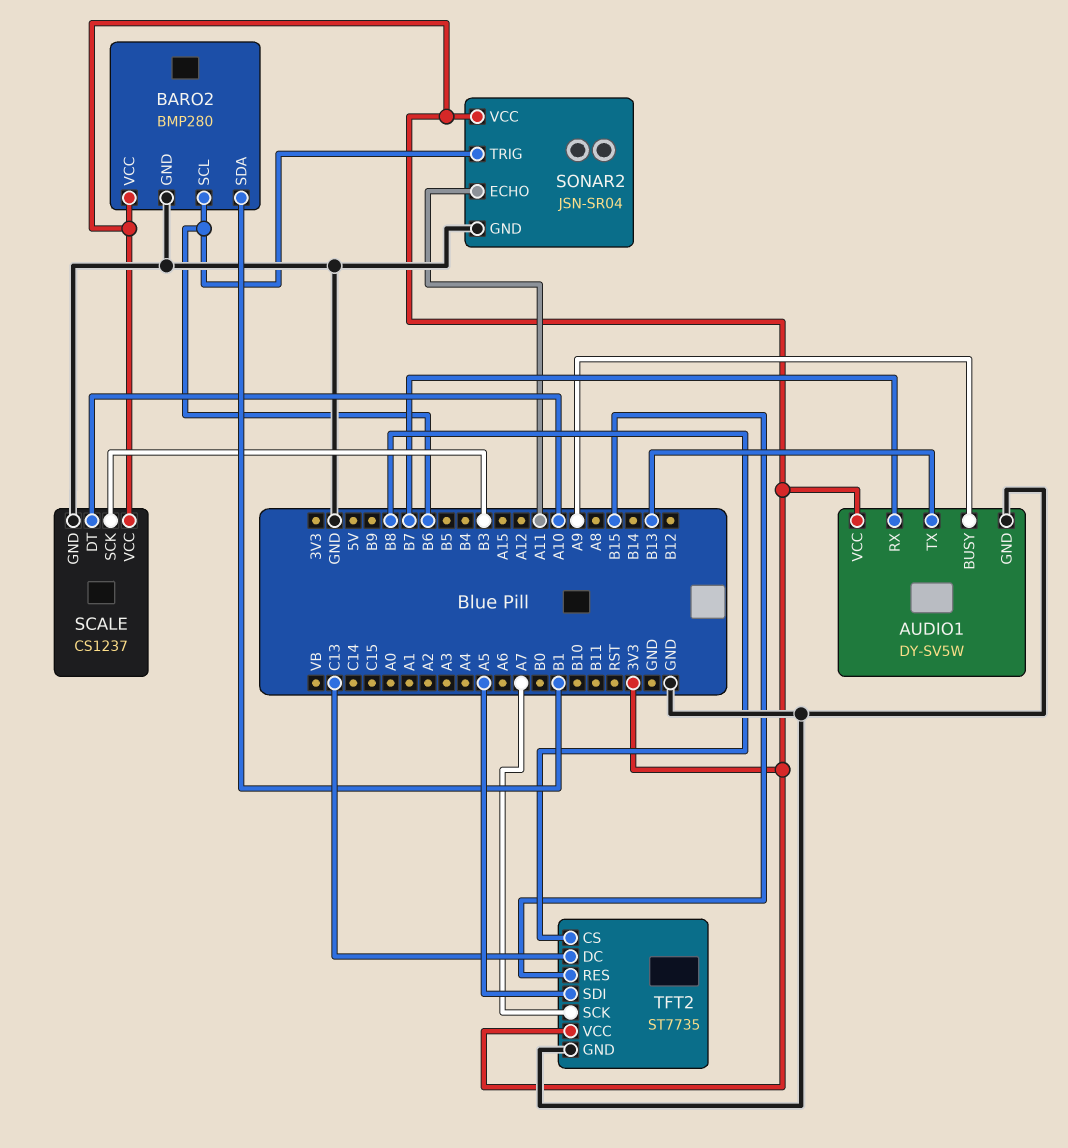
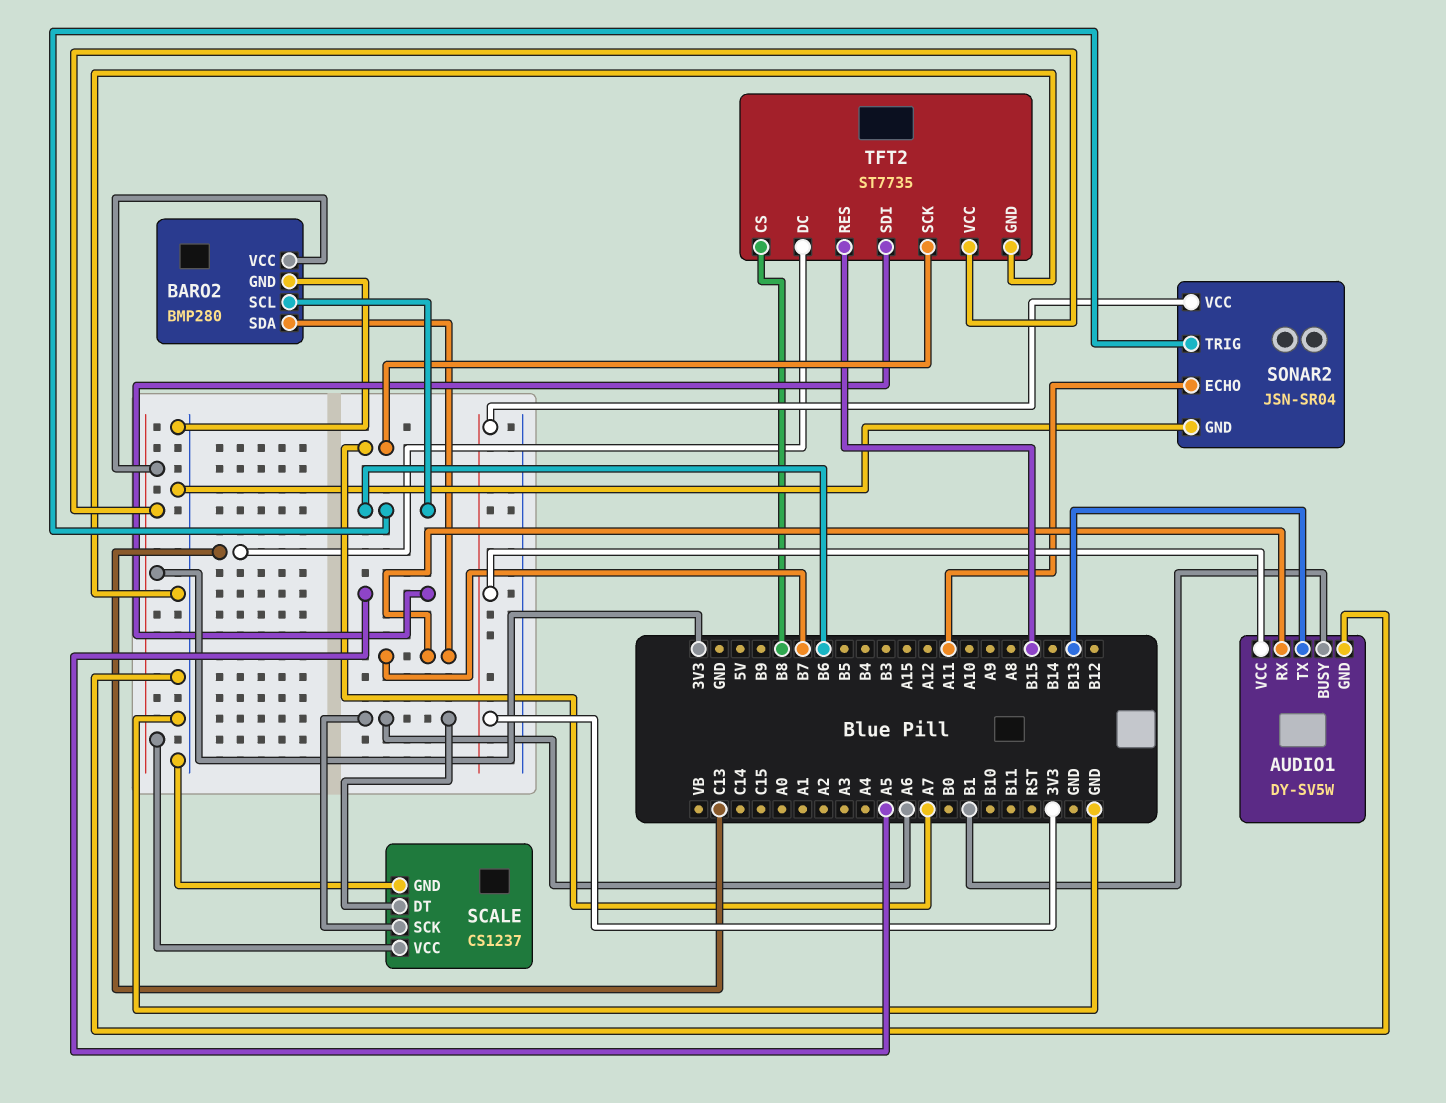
AUDIO1 pin BUSY: A9 -> B1
BARO2 pin SDA: B1 -> B7
SCALE pin DT: A10 -> A6
SCALE pin SCK: B3 -> A6

